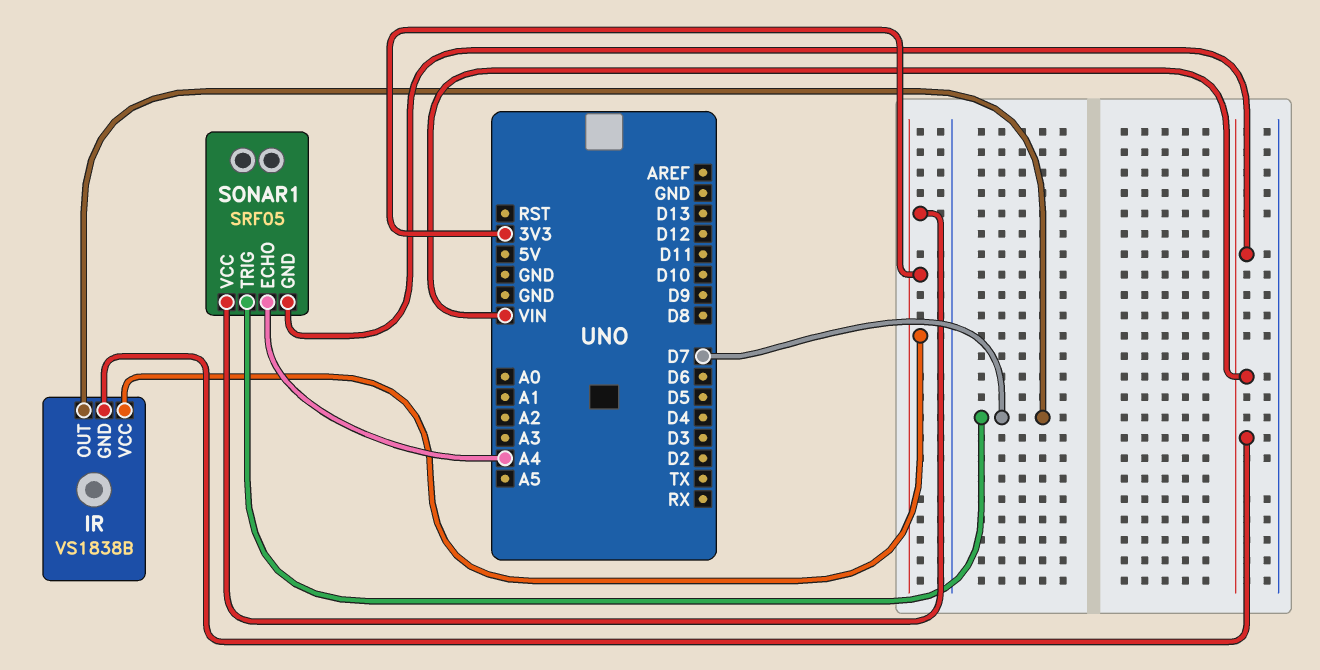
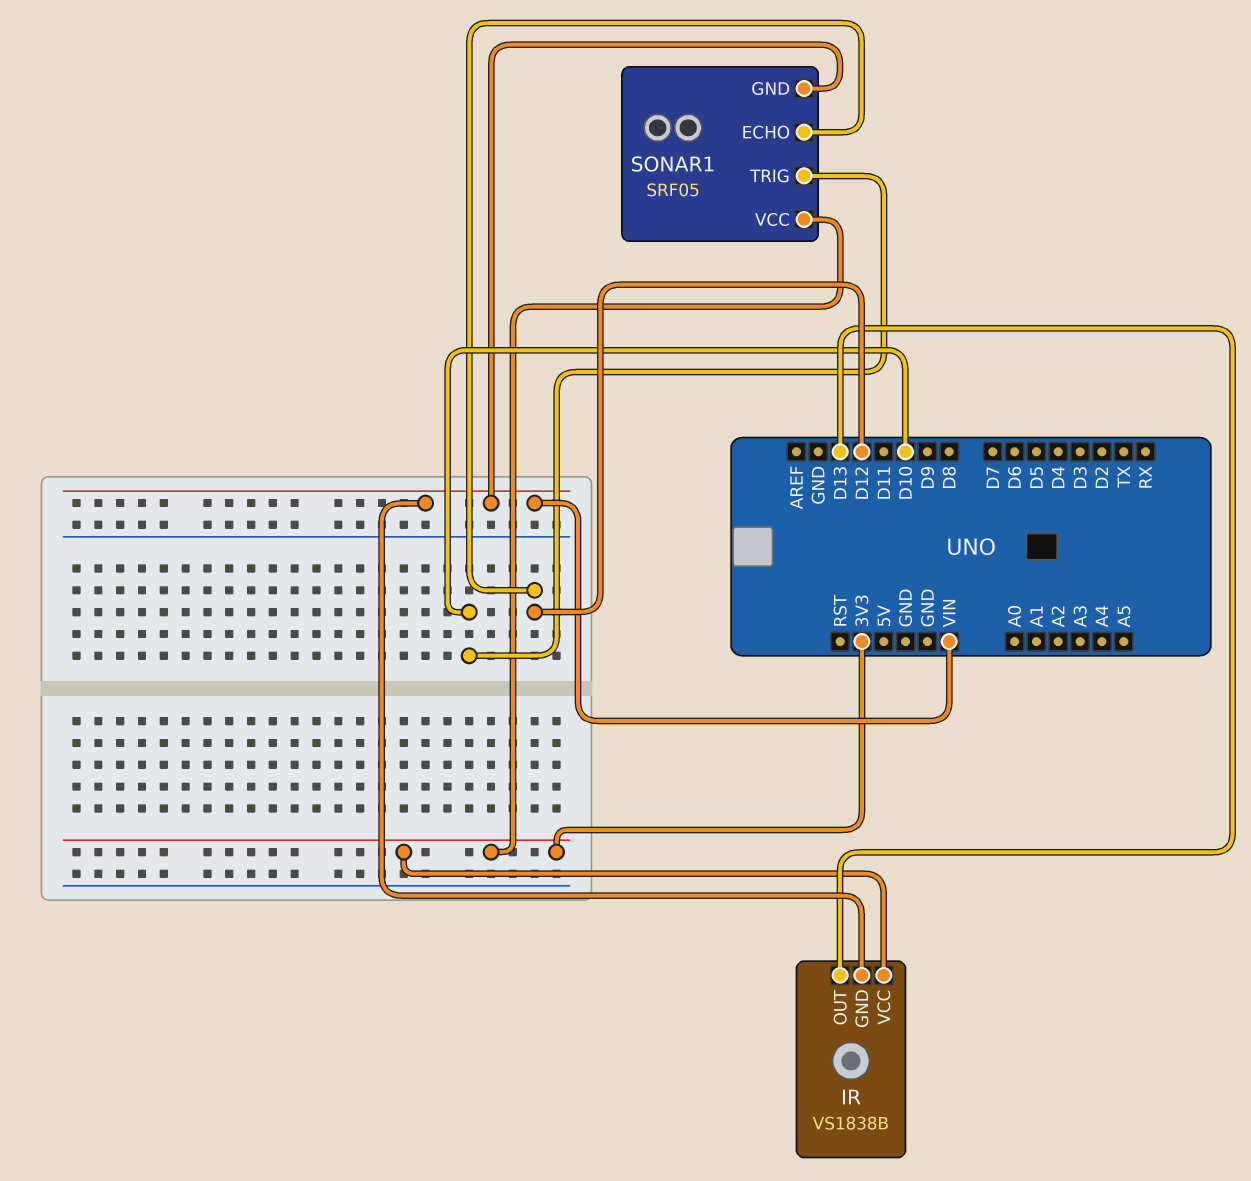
IR pin OUT: D7 -> D13
SONAR1 pin ECHO: A4 -> D12
SONAR1 pin TRIG: D7 -> D10

